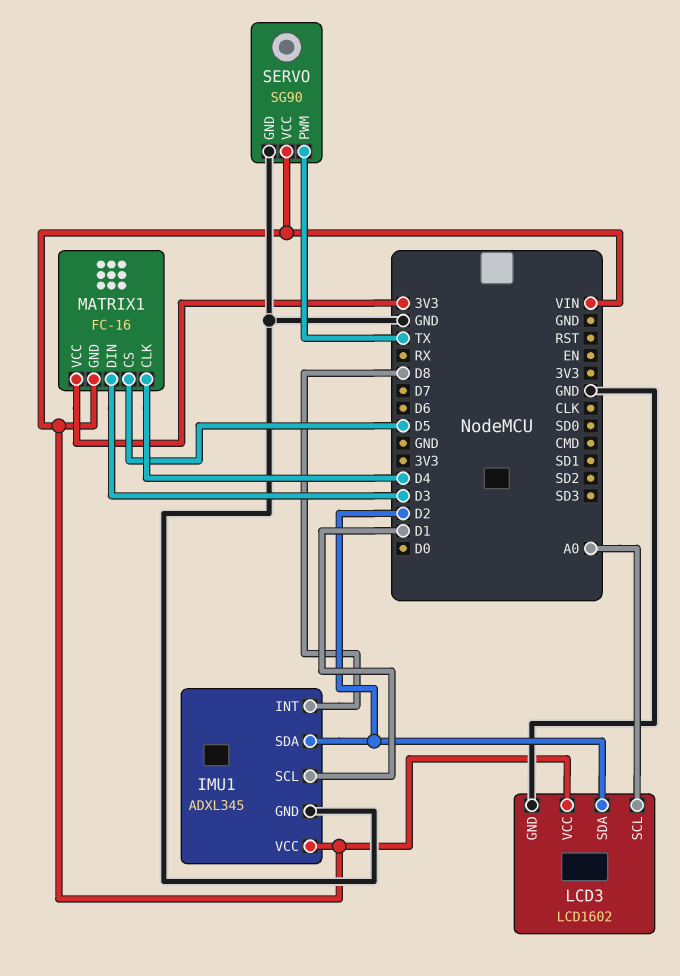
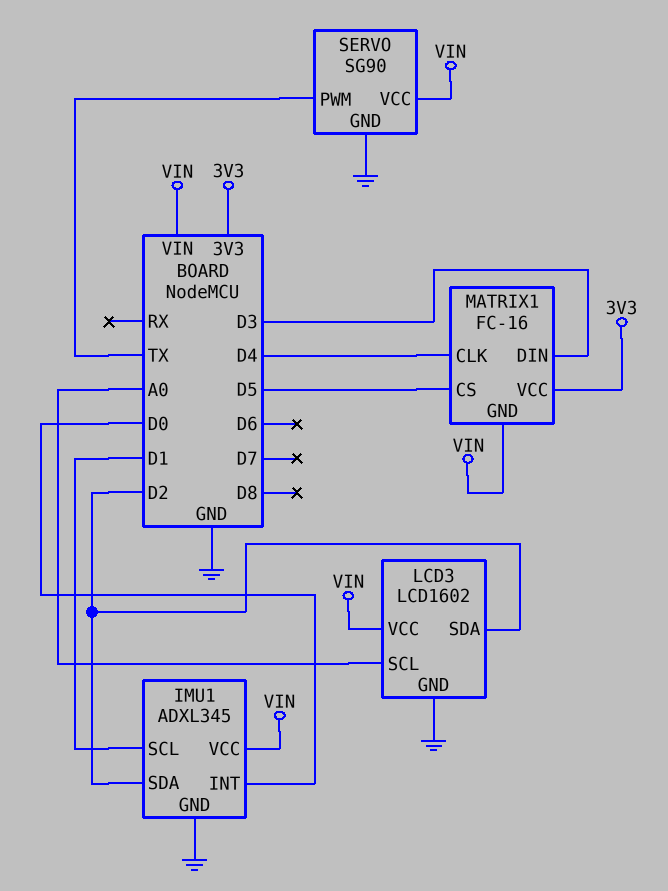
IMU1 pin INT: D8 -> D0

